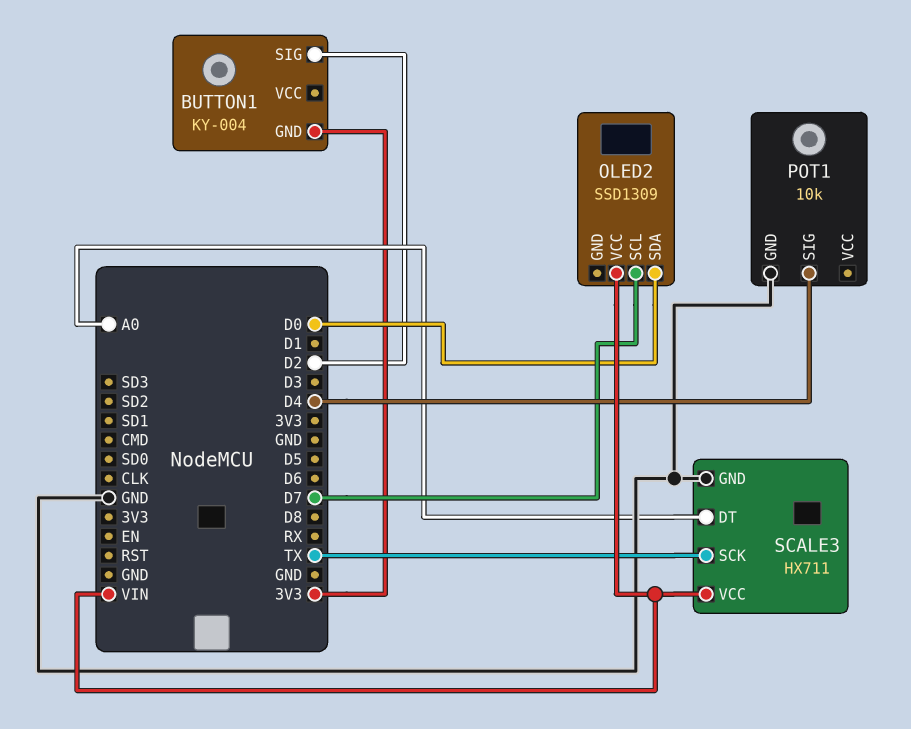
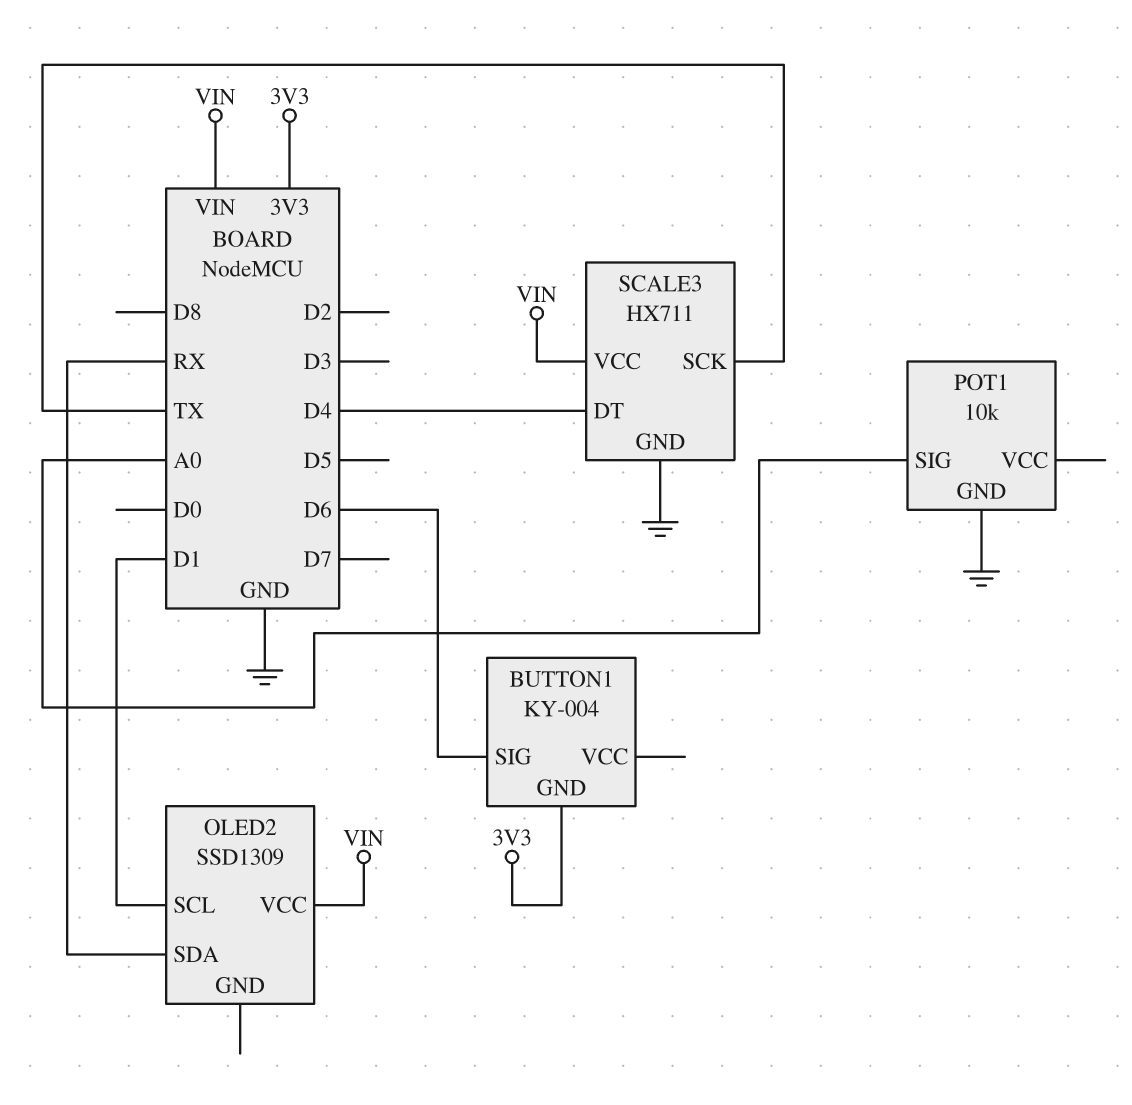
BUTTON1 pin SIG: D2 -> D6
OLED2 pin SCL: D7 -> D1
OLED2 pin SDA: D0 -> RX
POT1 pin SIG: D4 -> A0
SCALE3 pin DT: A0 -> D4

